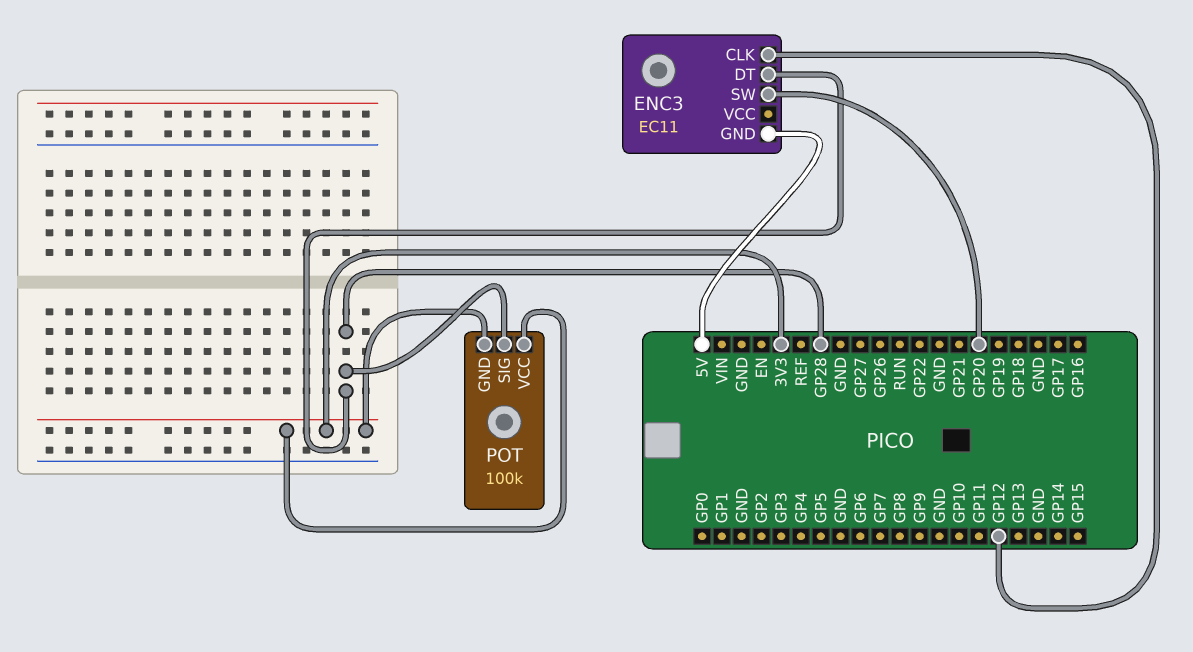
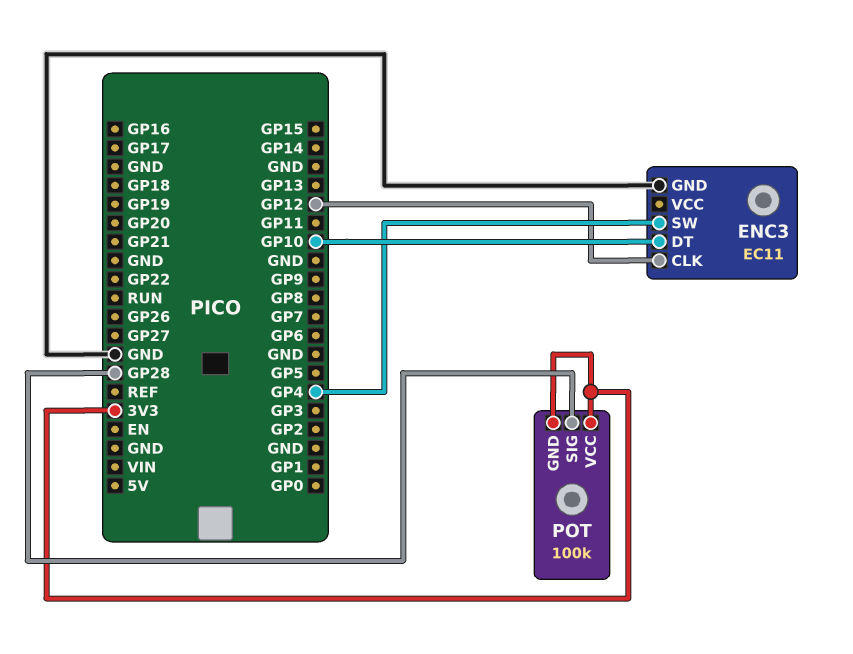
ENC3 pin DT: GP28 -> GP10
ENC3 pin GND: 5V -> GND
ENC3 pin SW: GP20 -> GP4

